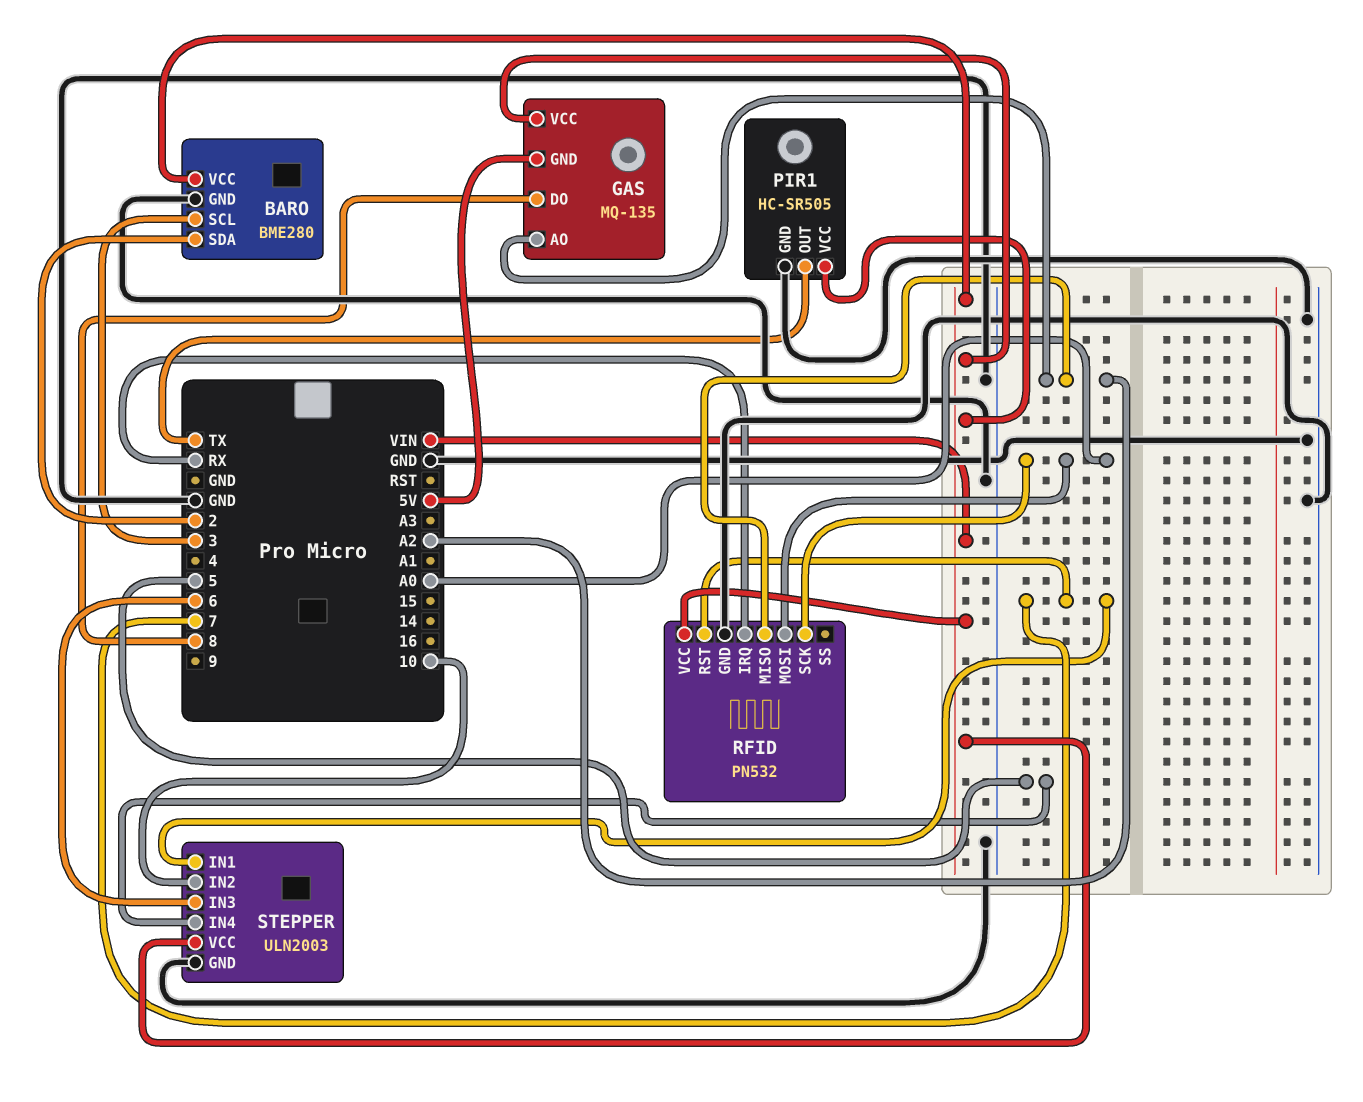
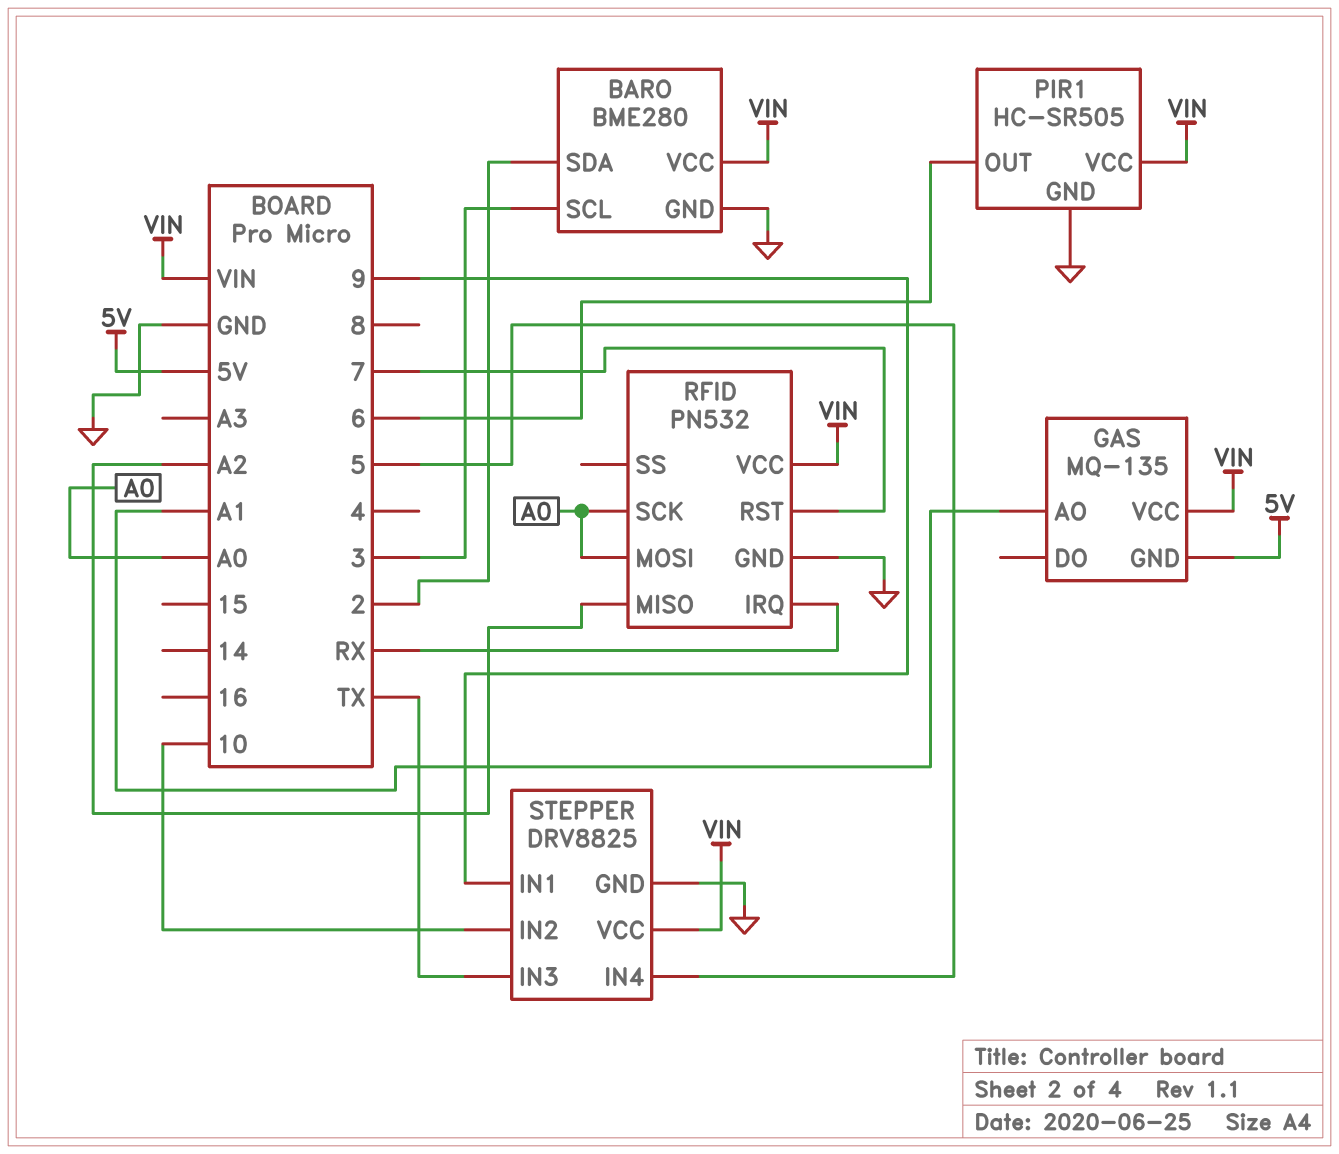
GAS pin AO: A2 -> A1
GAS pin DO: 8 -> none
PIR1 pin OUT: TX -> 6
STEPPER: ULN2003 -> DRV8825
STEPPER pin IN1: 7 -> 9
STEPPER pin IN3: 6 -> TX

